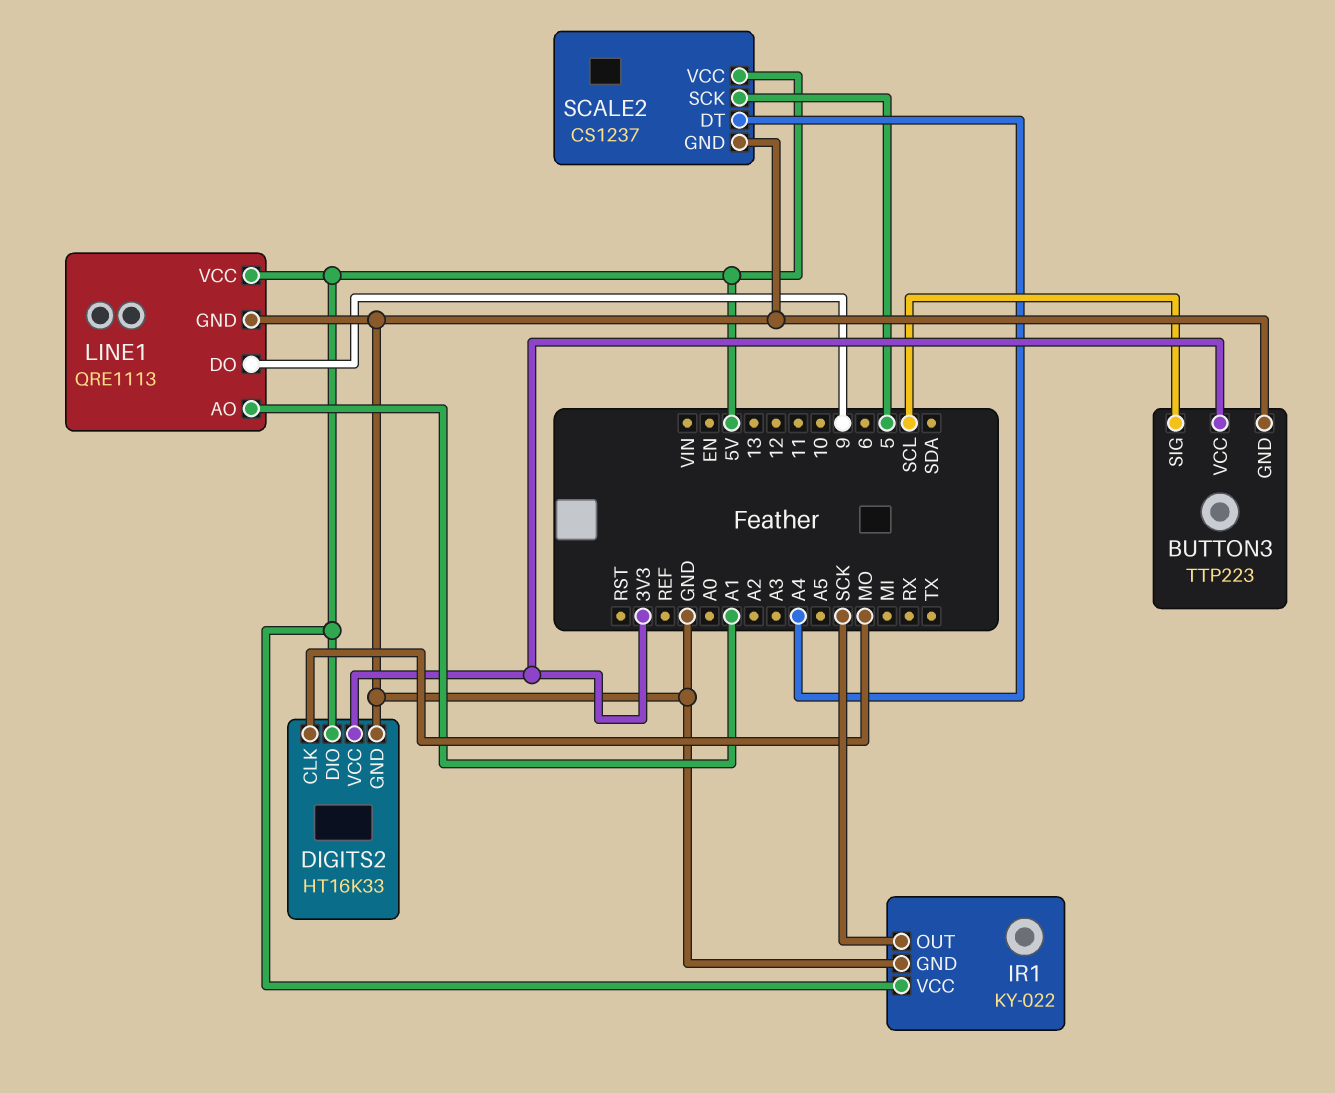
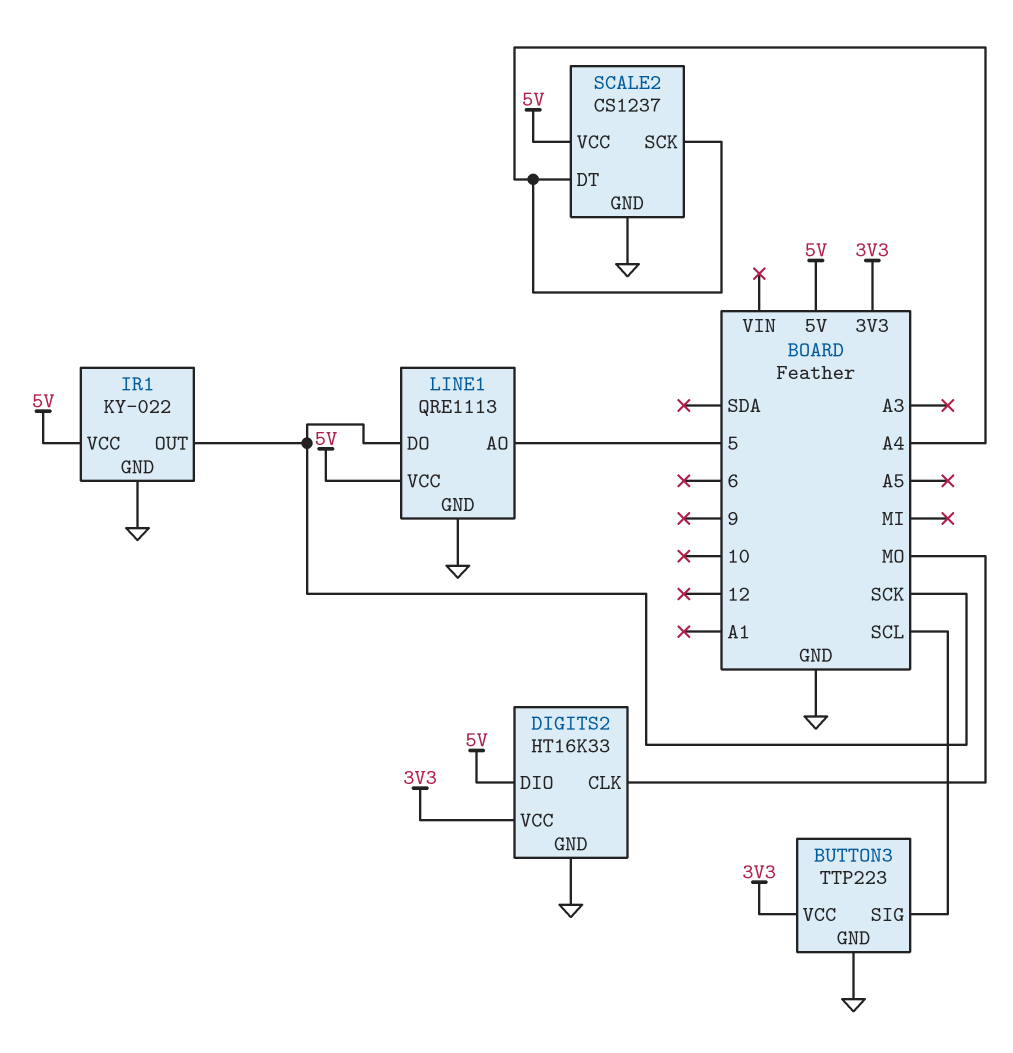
LINE1 pin AO: A1 -> 5
LINE1 pin DO: 9 -> SCK
SCALE2 pin SCK: 5 -> A4

